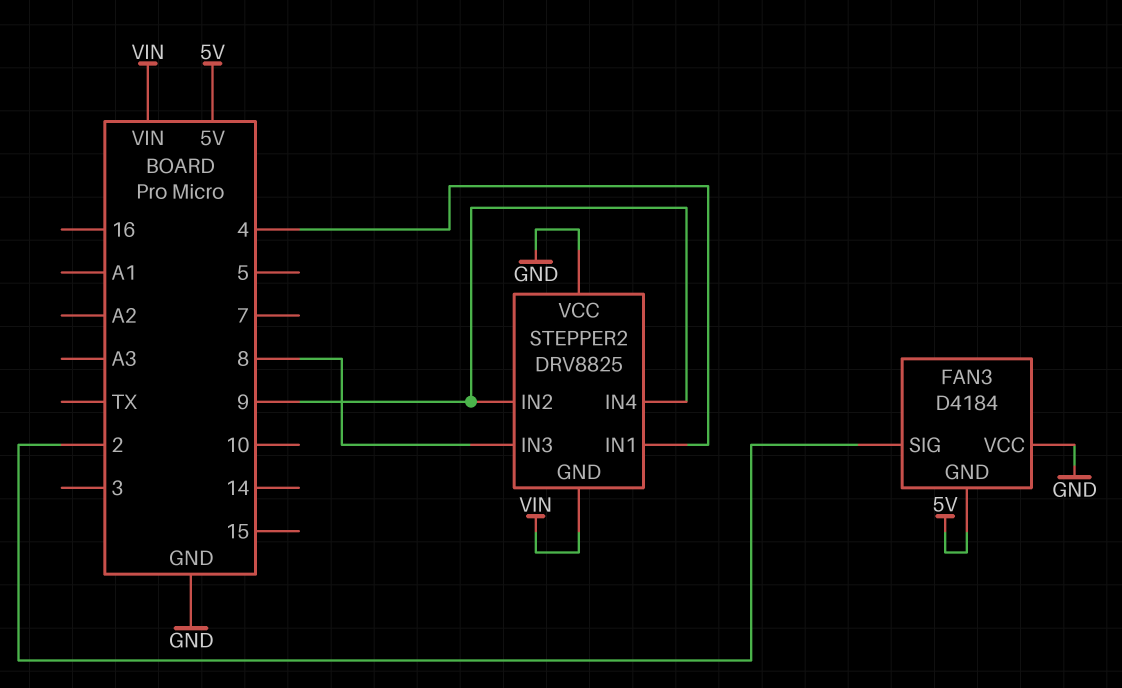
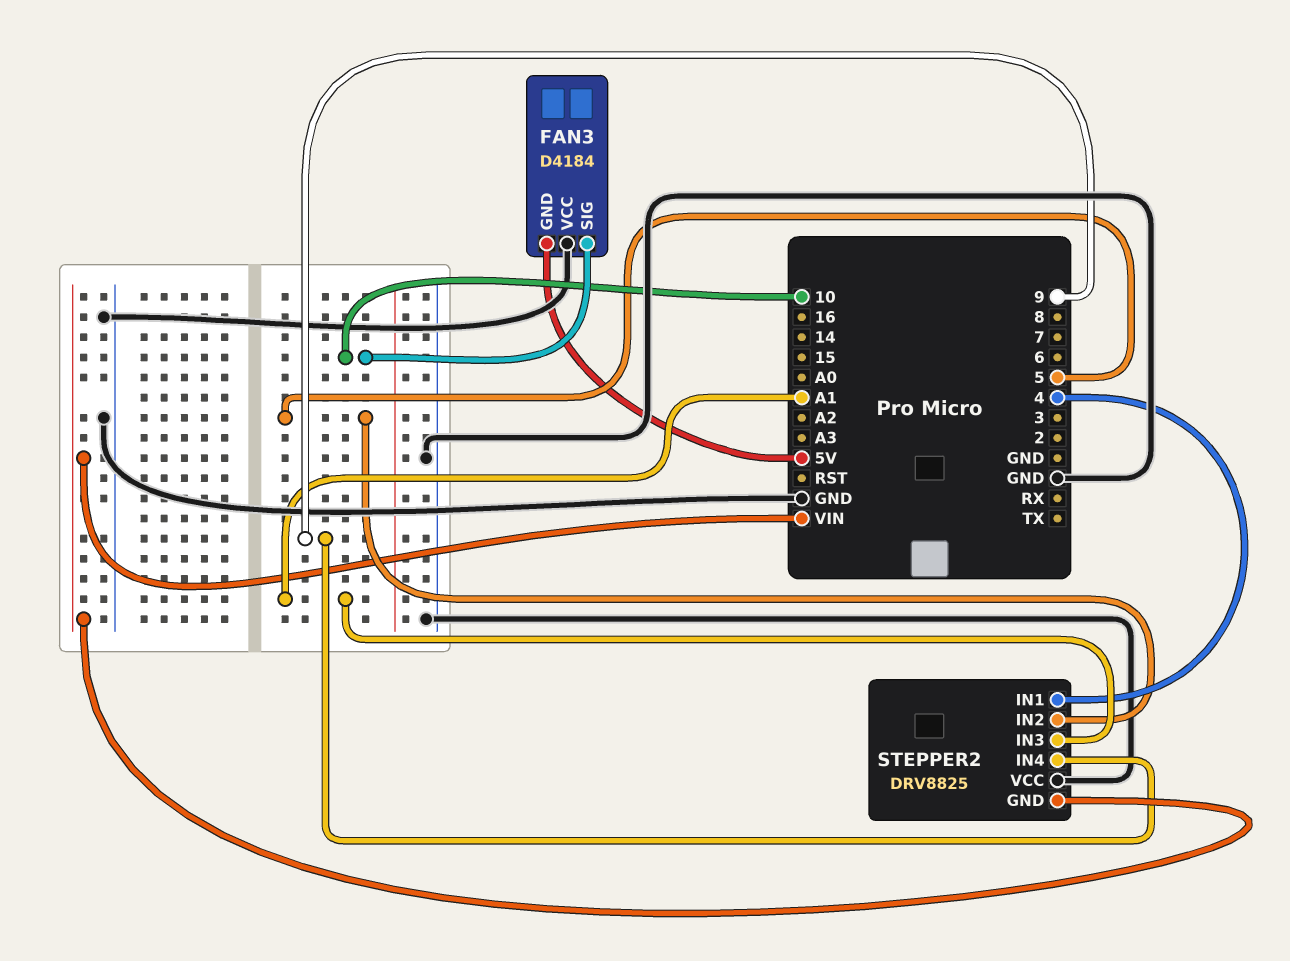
FAN3 pin SIG: 2 -> 10
STEPPER2 pin IN2: 9 -> 5
STEPPER2 pin IN3: 8 -> A1

